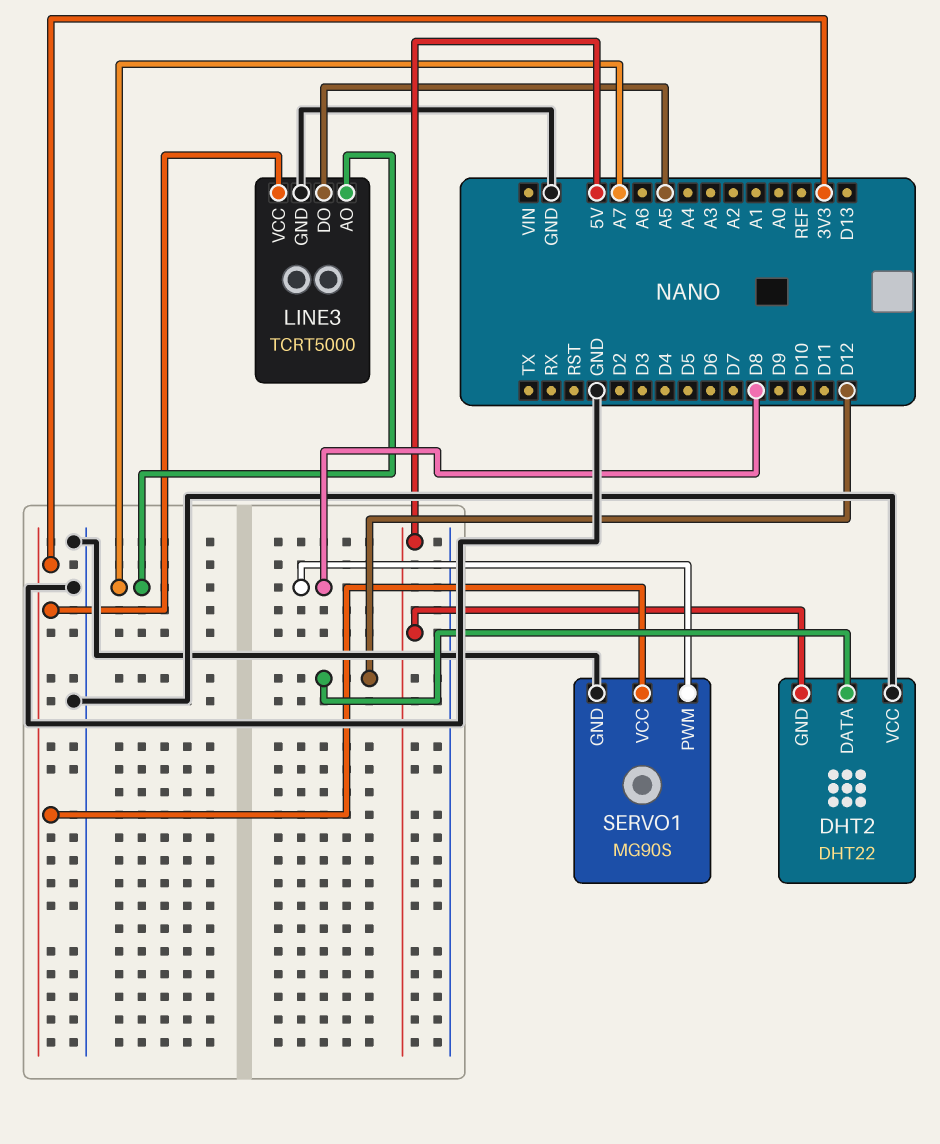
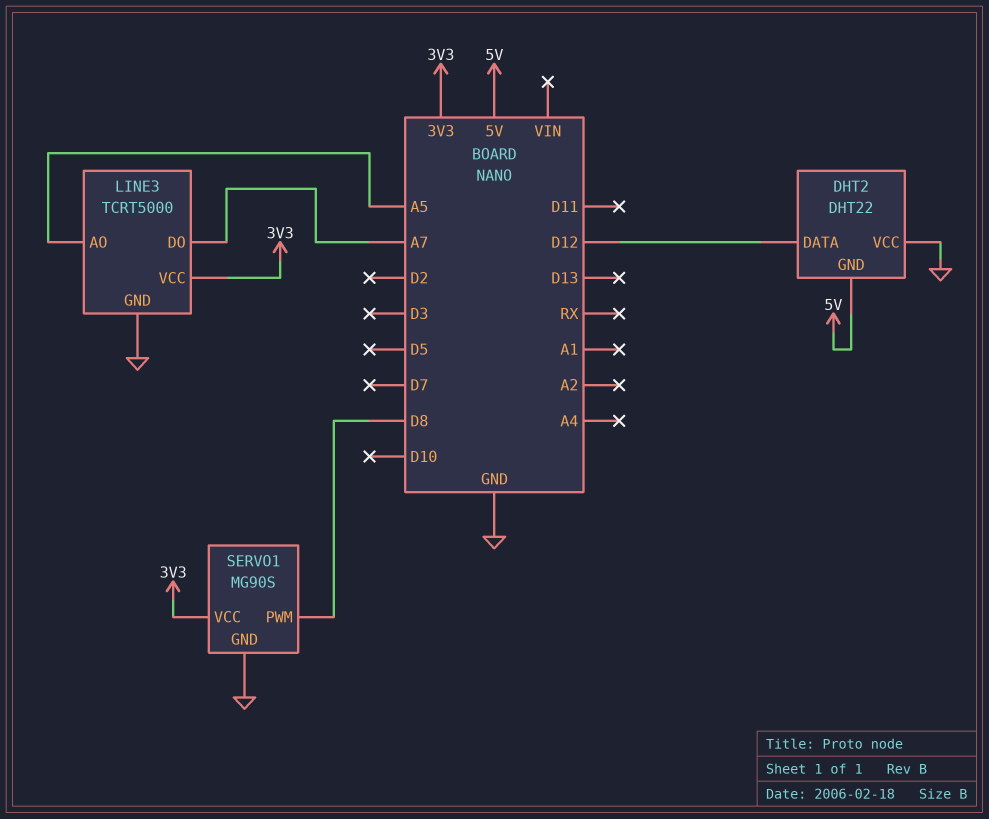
LINE3 pin AO: A7 -> A5
LINE3 pin DO: A5 -> A7

